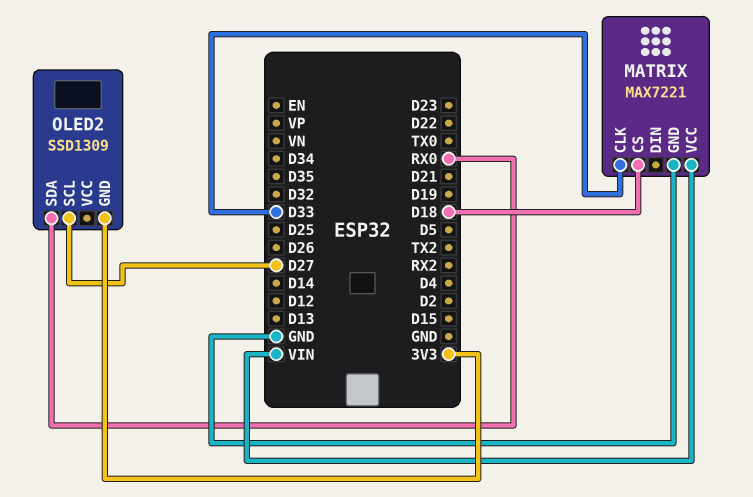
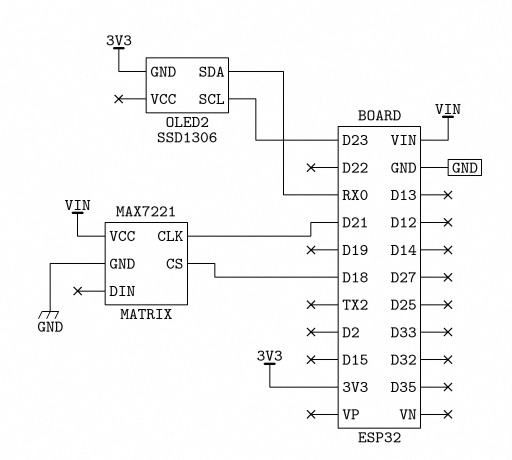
MATRIX pin CLK: D33 -> D21
OLED2: SSD1309 -> SSD1306
OLED2 pin SCL: D27 -> D23

